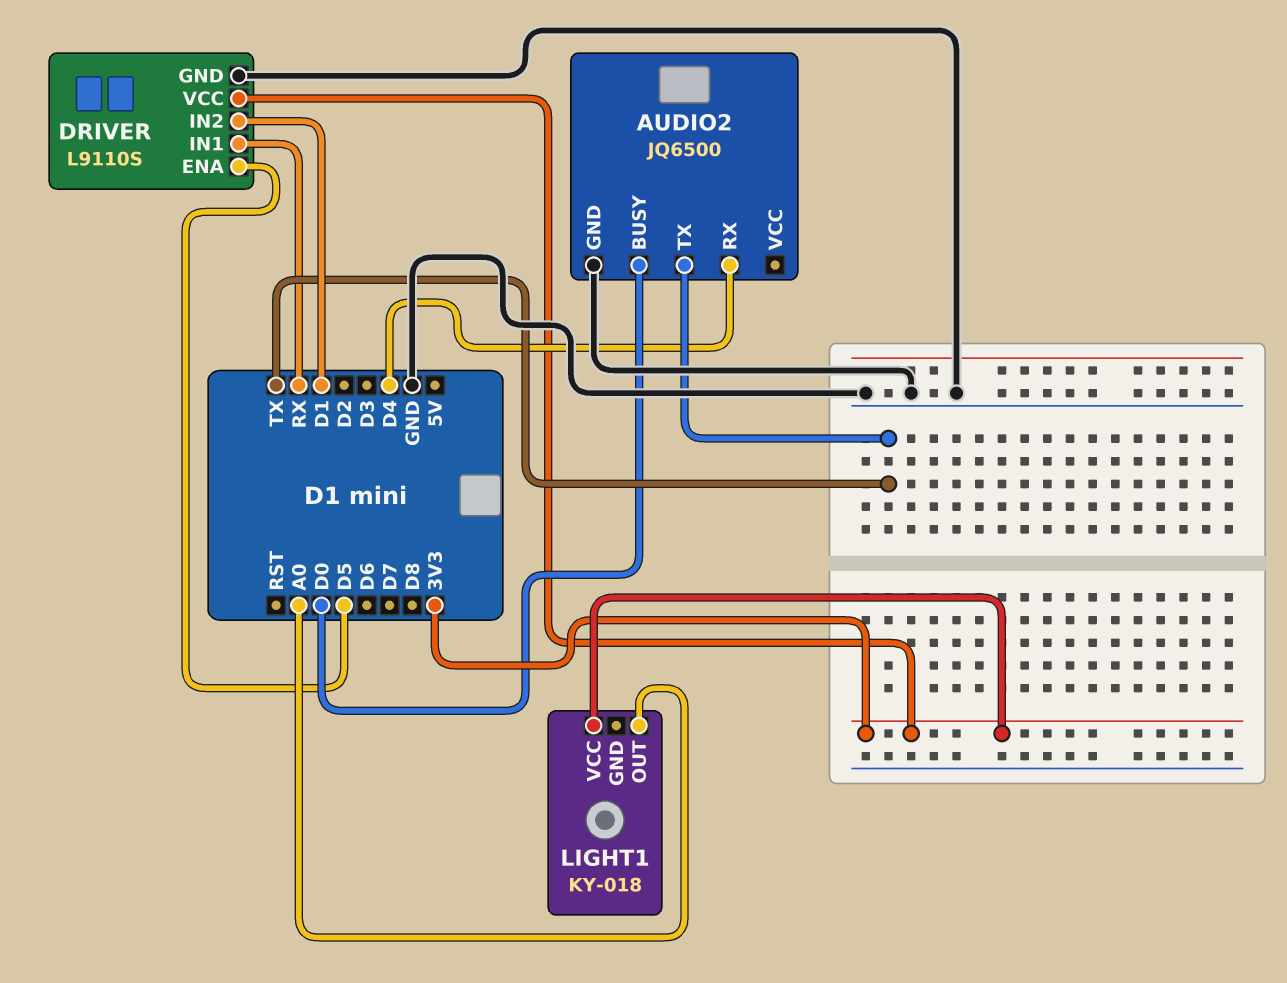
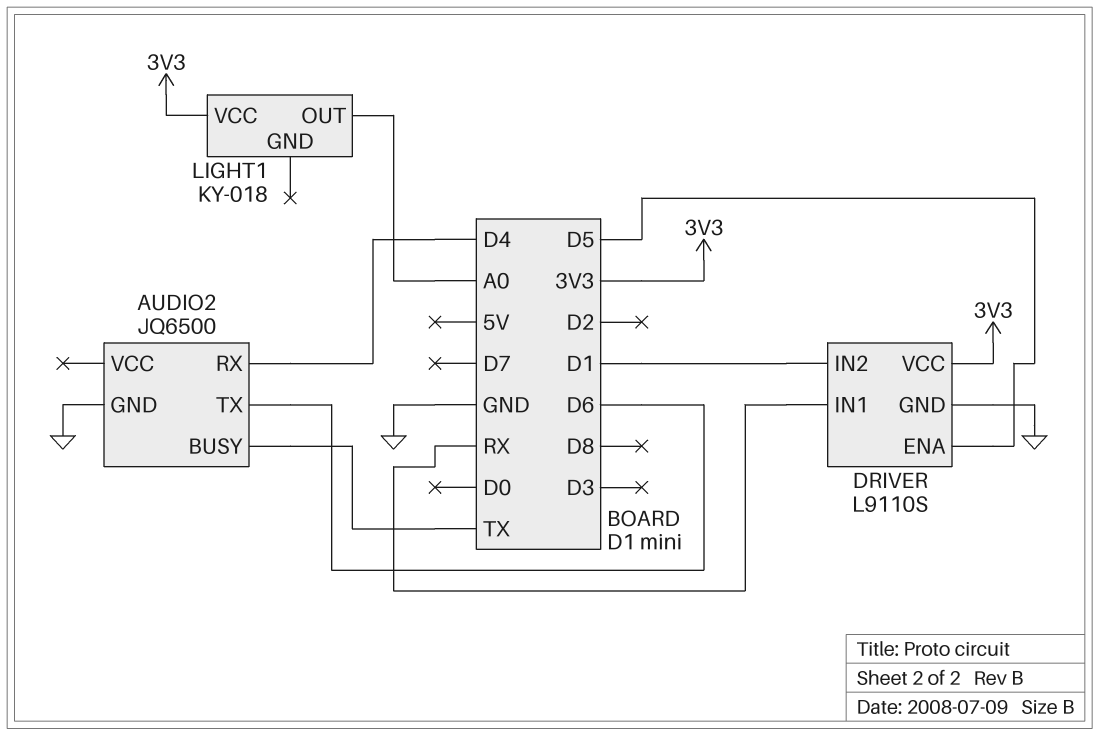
AUDIO2 pin BUSY: D0 -> TX
AUDIO2 pin TX: TX -> D6

